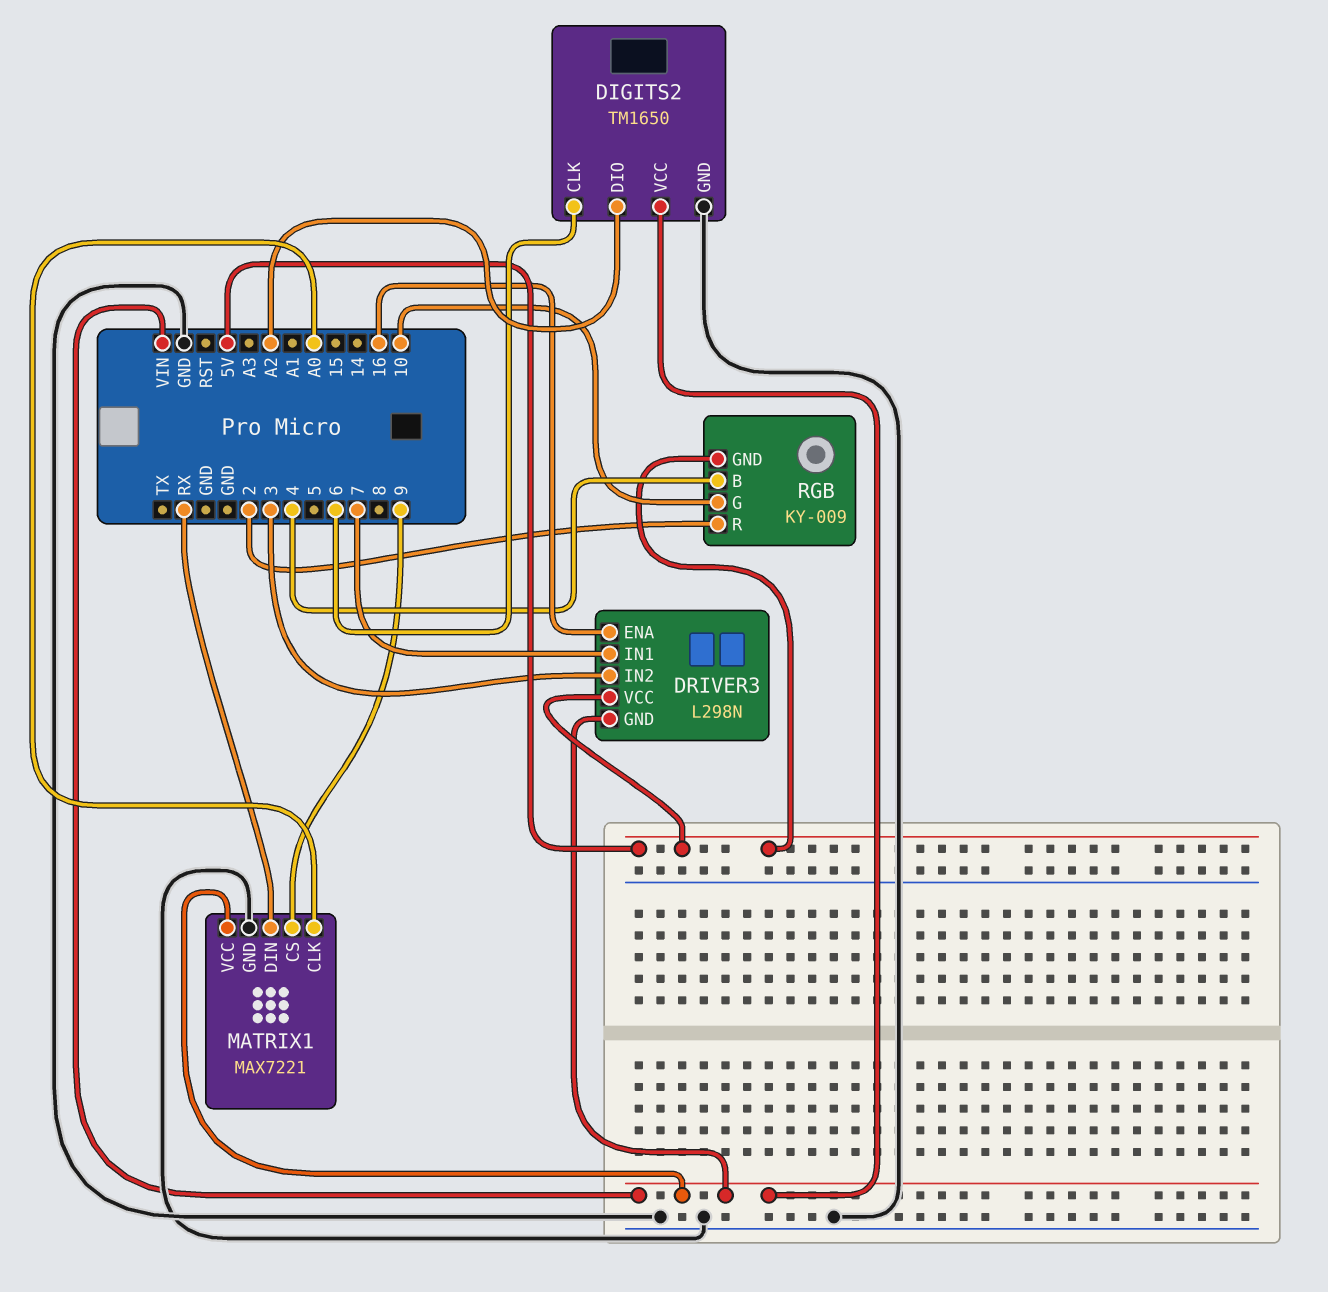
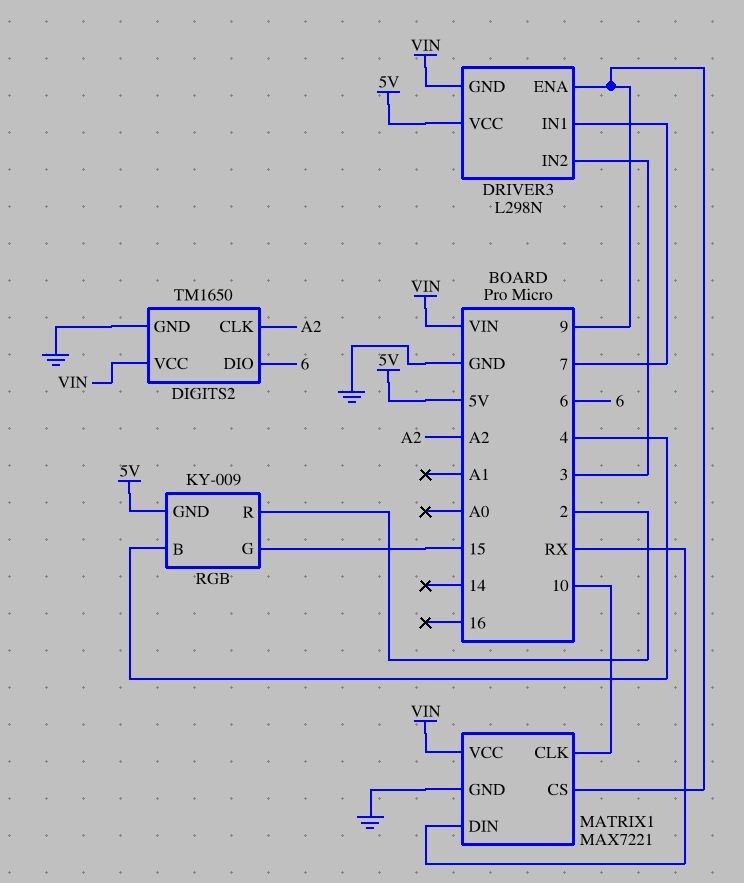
DIGITS2 pin CLK: 6 -> A2
DIGITS2 pin DIO: A2 -> 6
DRIVER3 pin ENA: 16 -> 9
MATRIX1 pin CLK: A0 -> 10
RGB pin G: 10 -> 15

